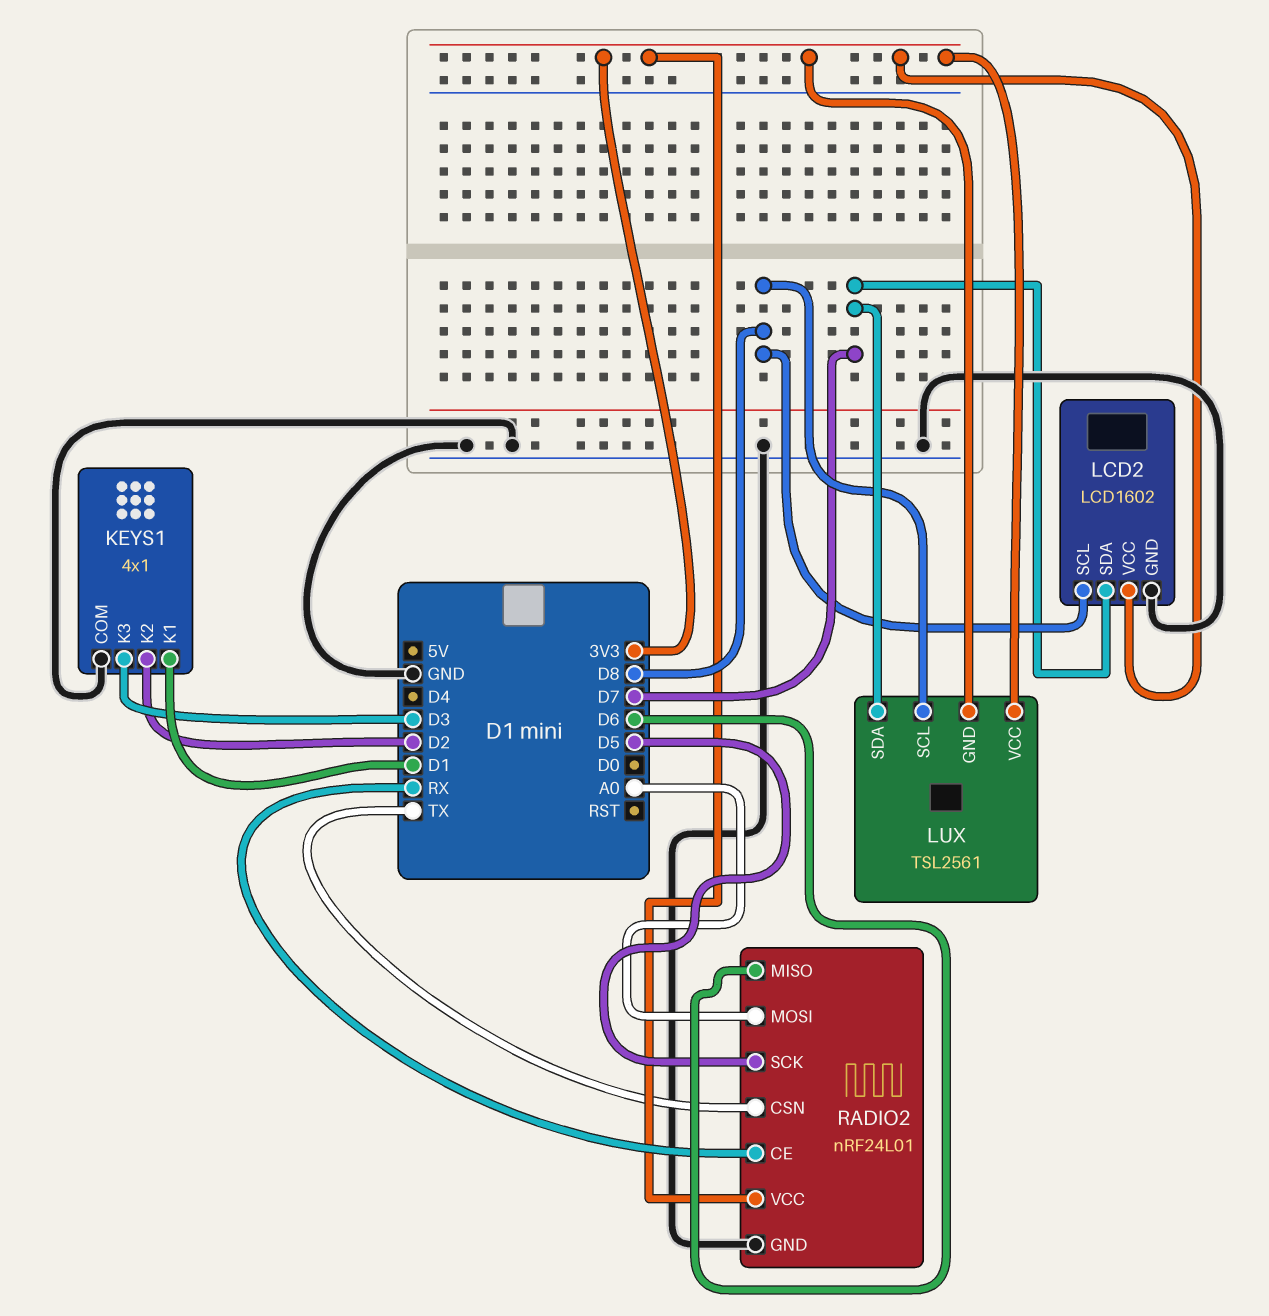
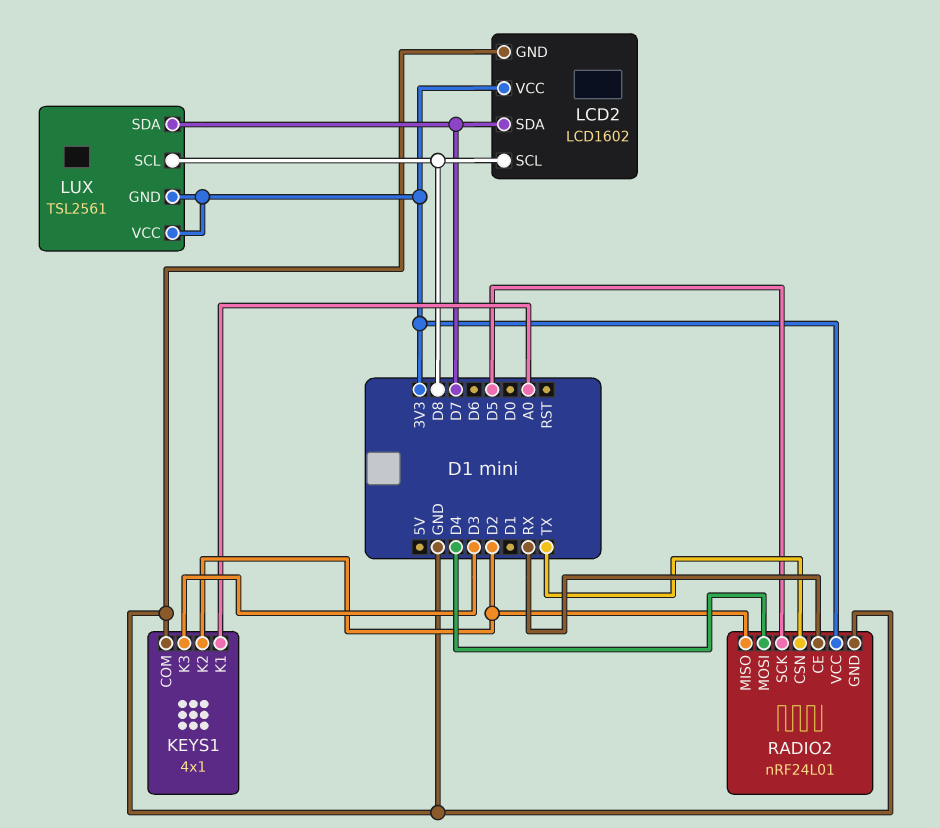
KEYS1 pin K1: D1 -> A0
RADIO2 pin MISO: D6 -> D2
RADIO2 pin MOSI: A0 -> D4

